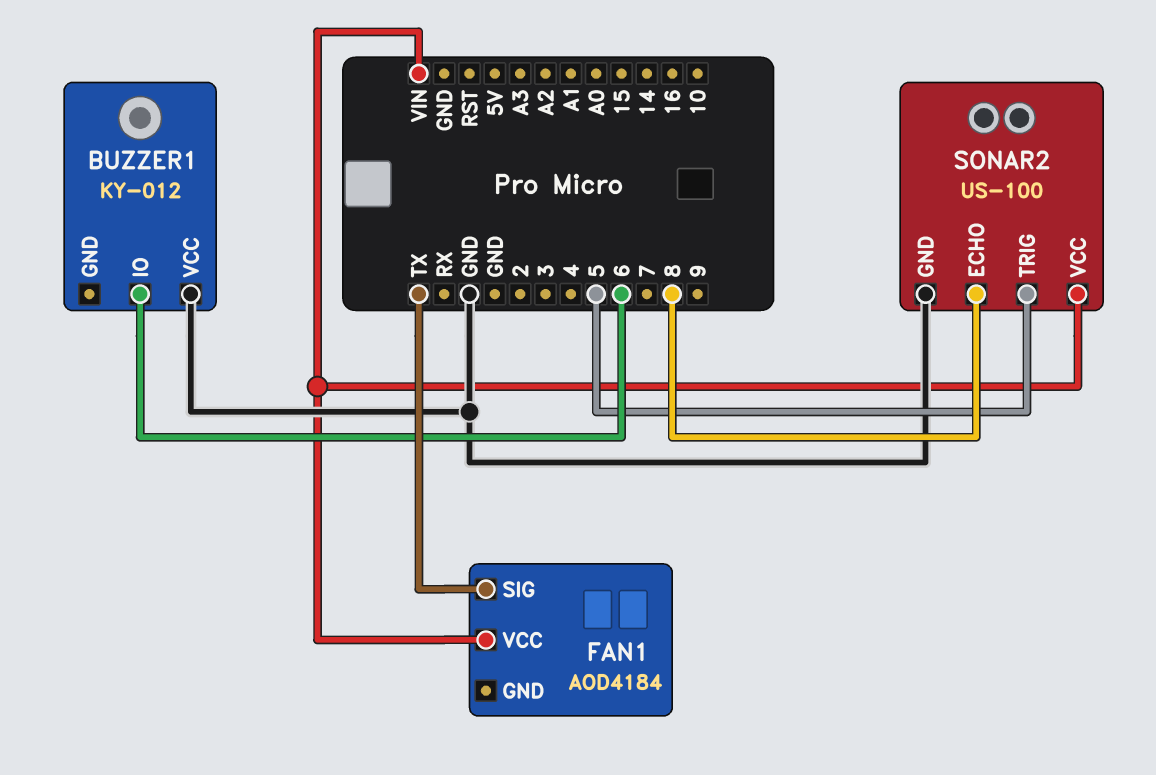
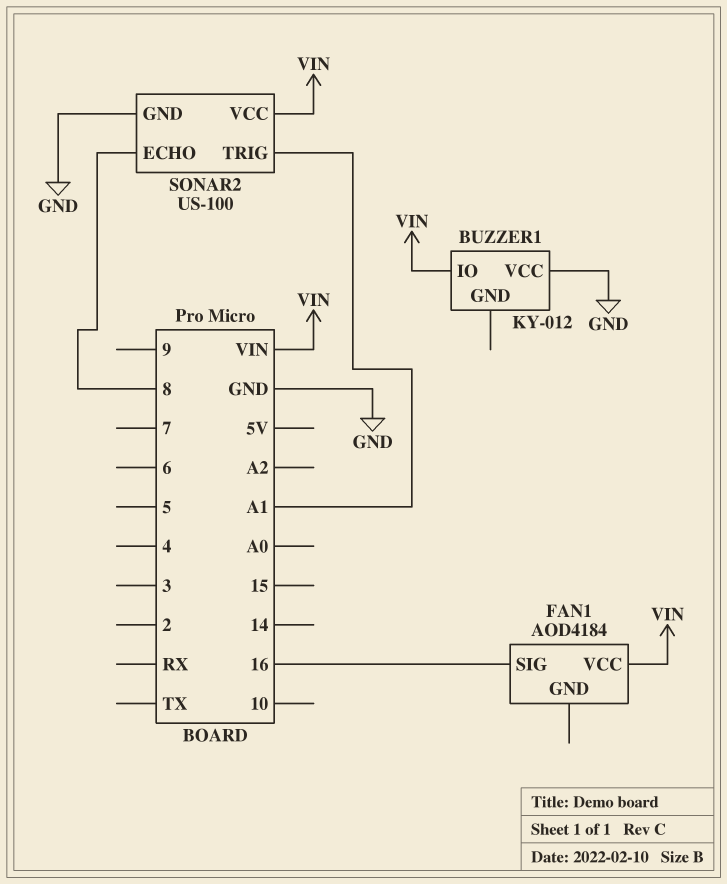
BUZZER1 pin IO: 6 -> VIN
FAN1 pin SIG: TX -> 16
SONAR2 pin TRIG: 5 -> A1

